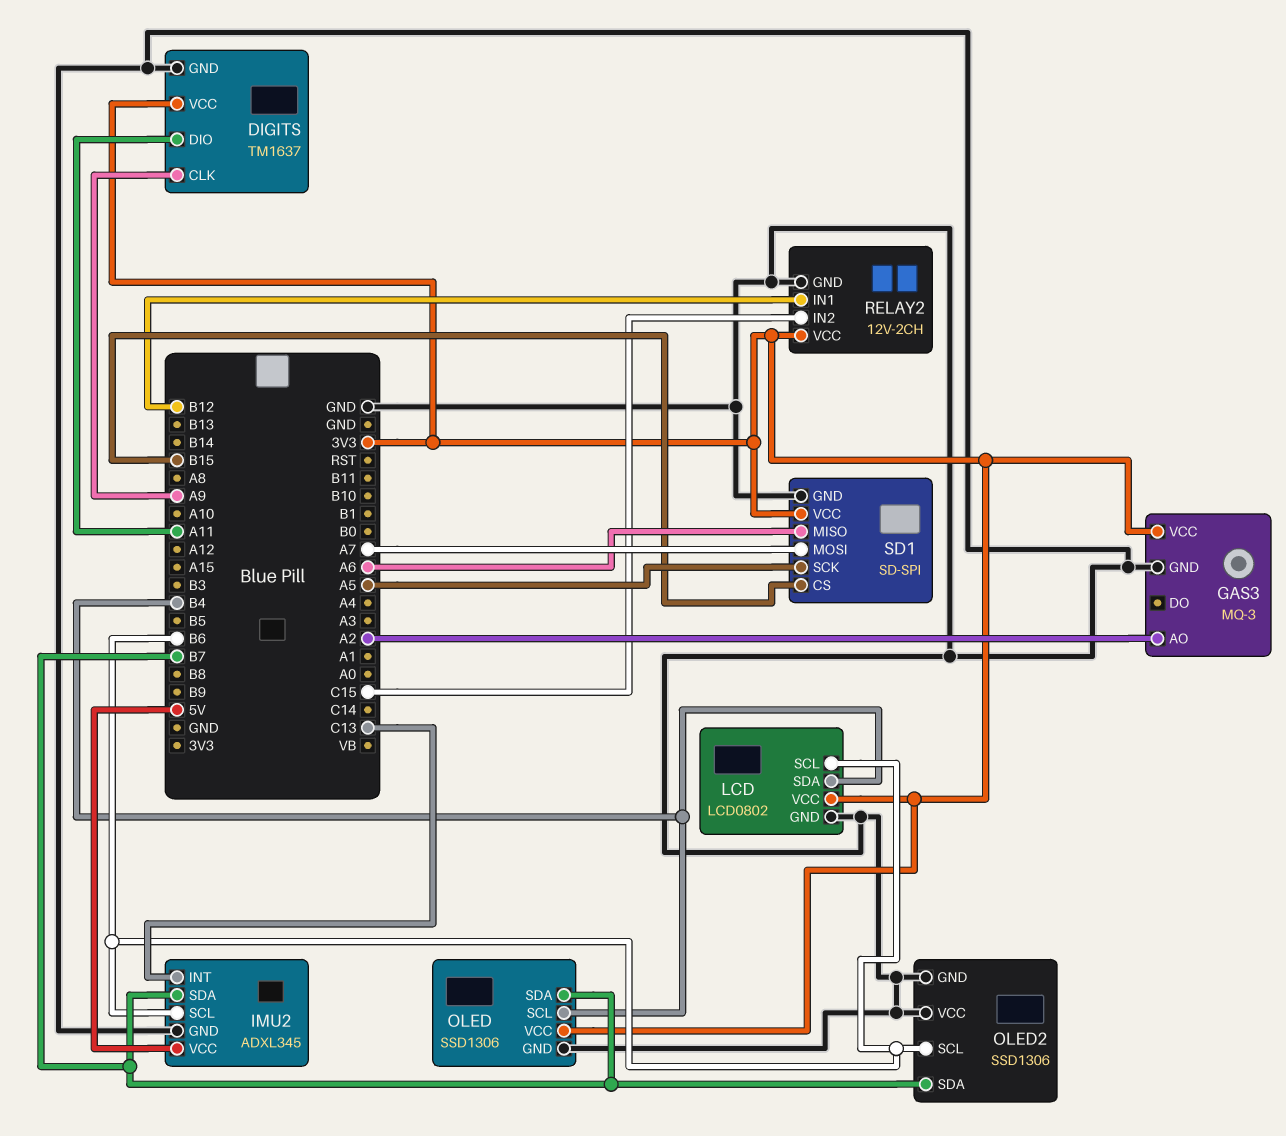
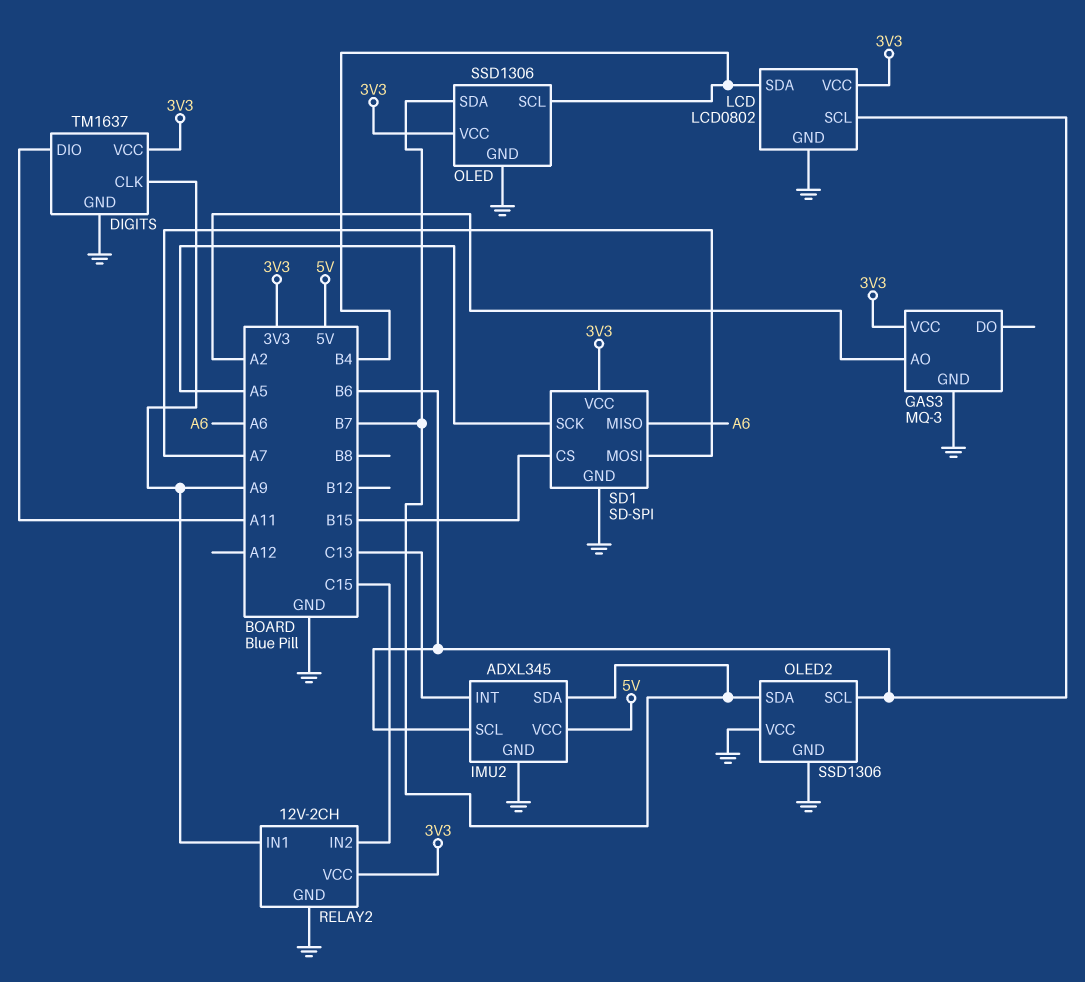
RELAY2 pin IN1: B12 -> A9

